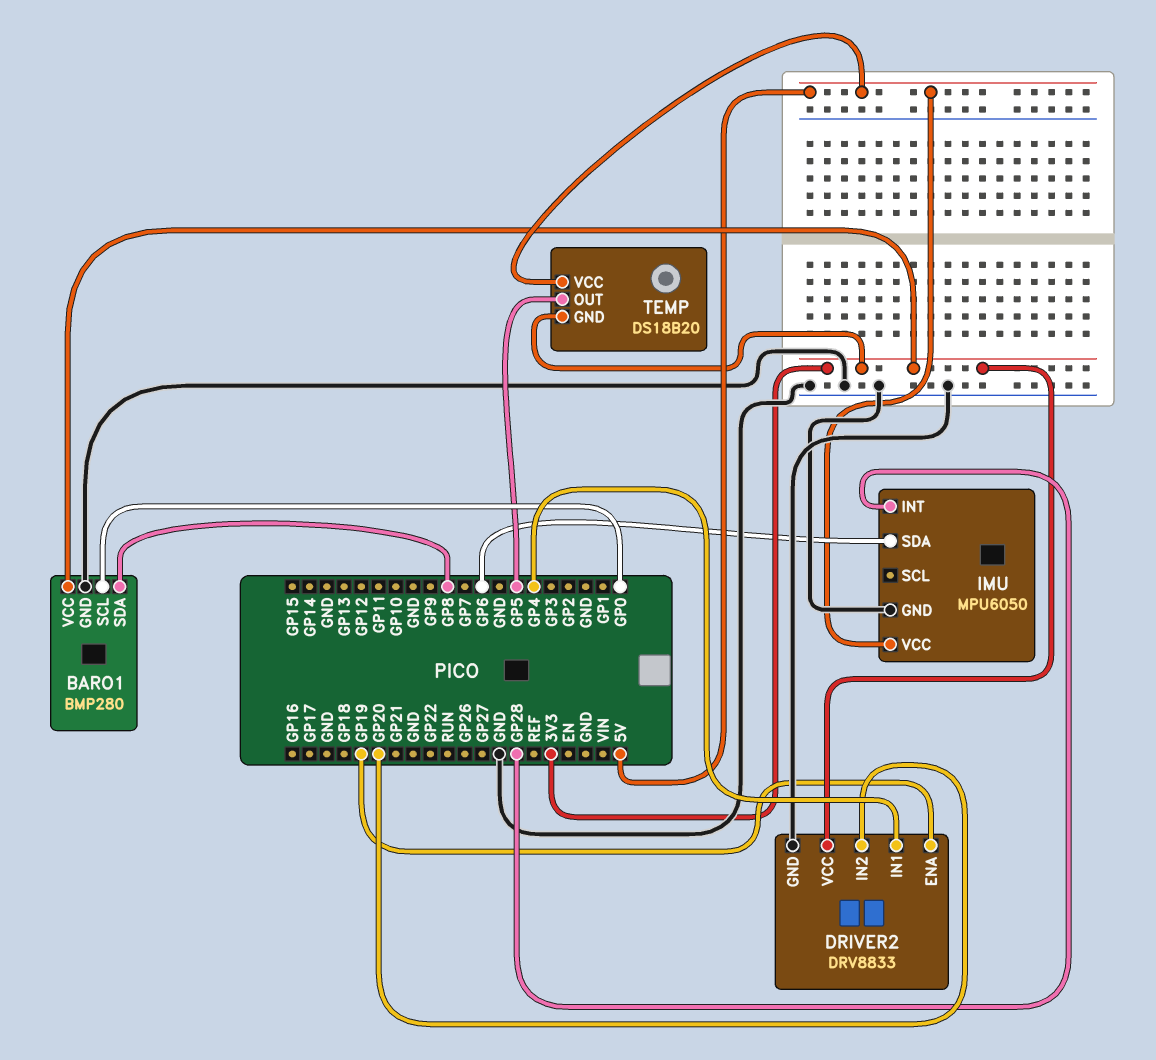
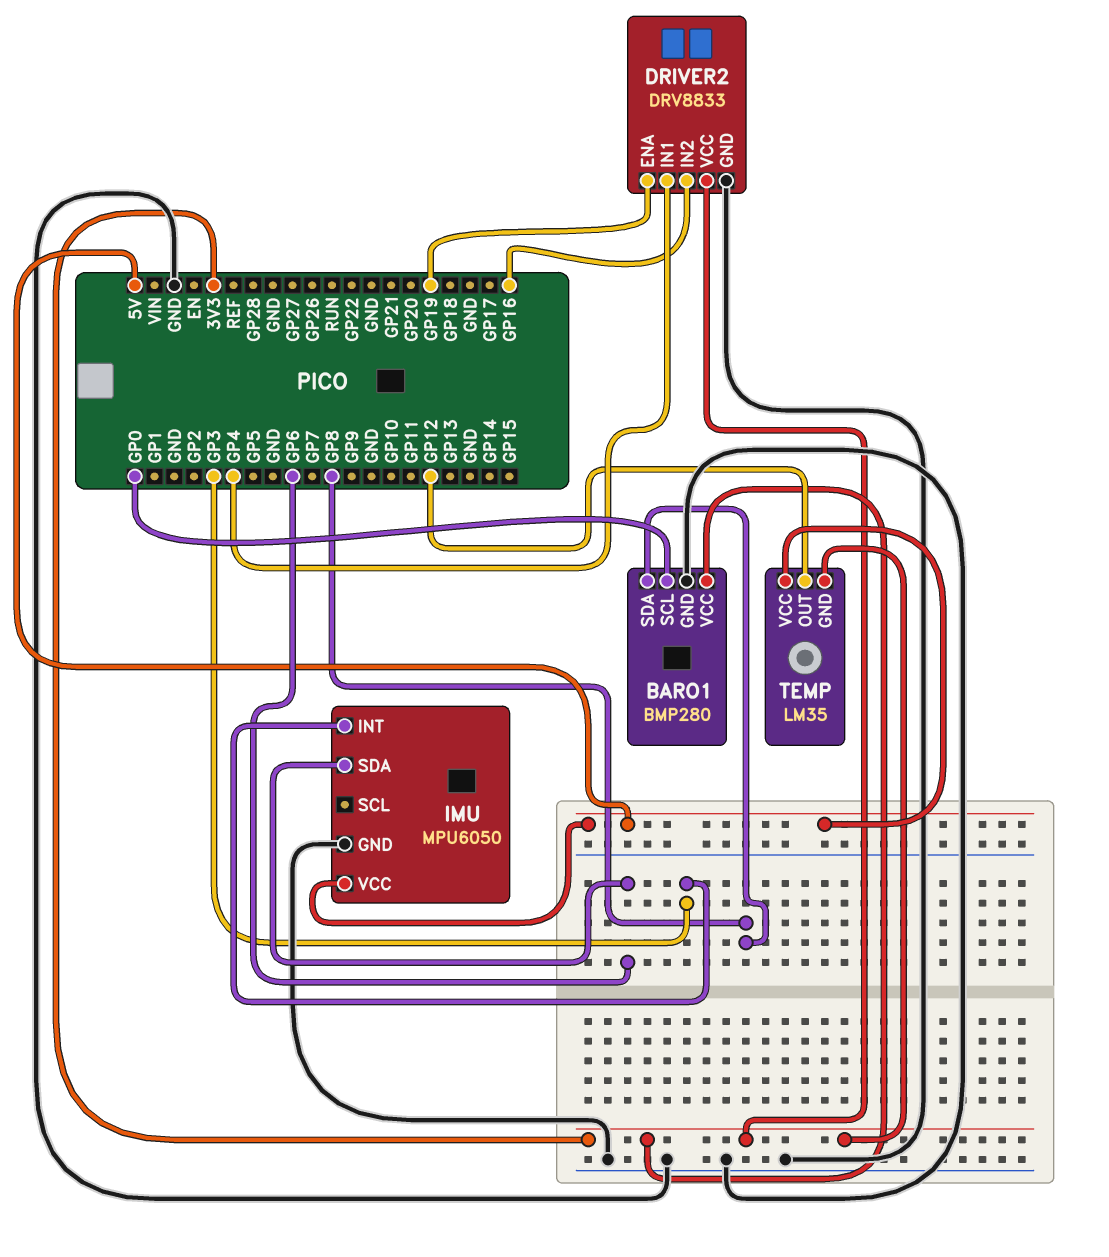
DRIVER2 pin IN2: GP20 -> GP16
IMU pin INT: GP28 -> GP3
TEMP: DS18B20 -> LM35
TEMP pin OUT: GP5 -> GP12

